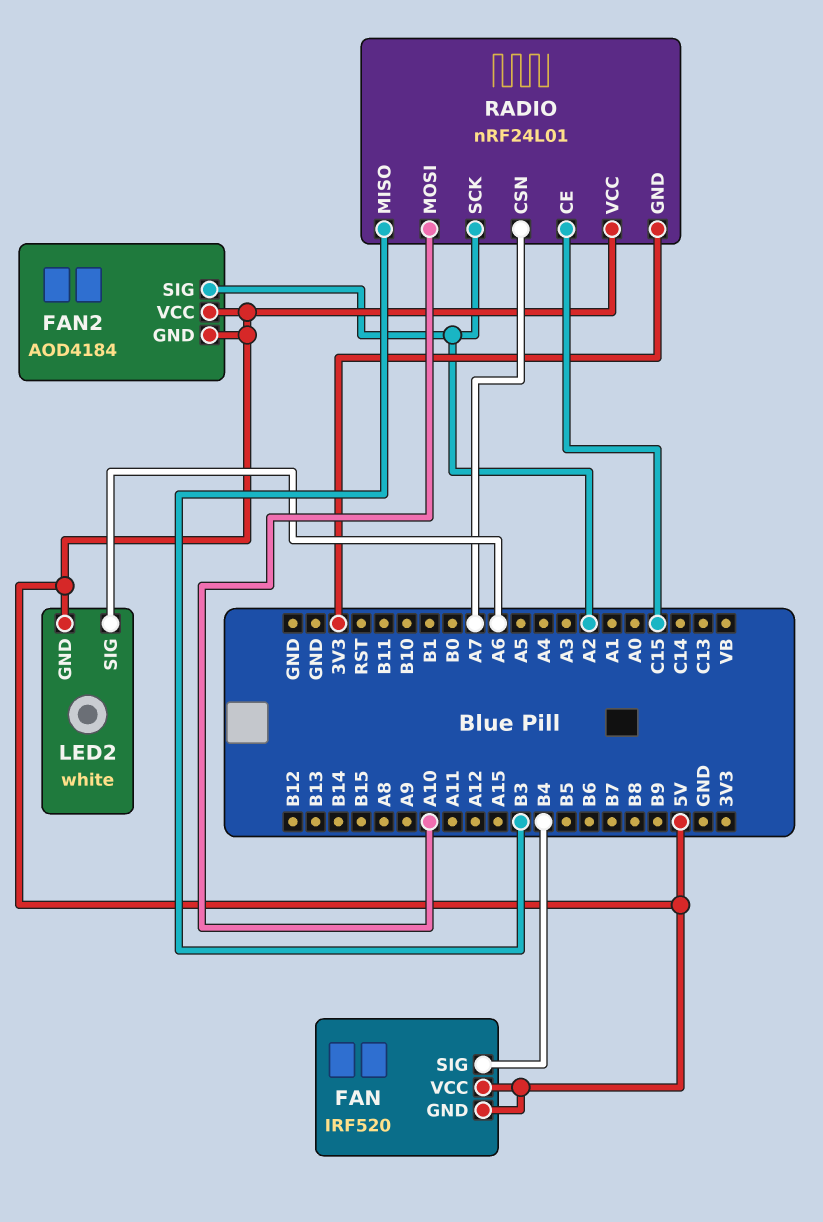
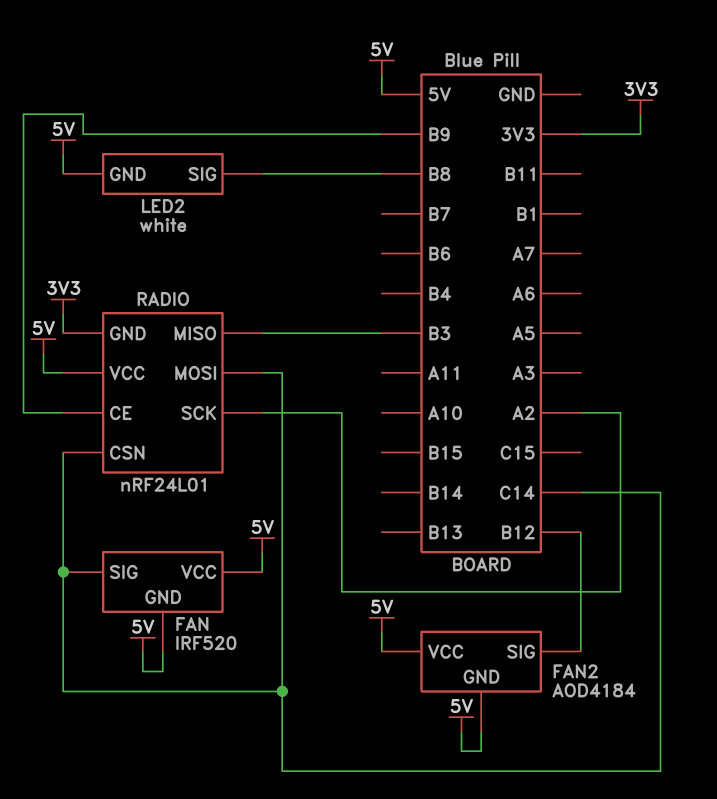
FAN pin SIG: B4 -> C14
FAN2 pin SIG: A2 -> B12
LED2 pin SIG: A6 -> B8
RADIO pin CE: C15 -> B9
RADIO pin CSN: A7 -> C14
RADIO pin MOSI: A10 -> C14

